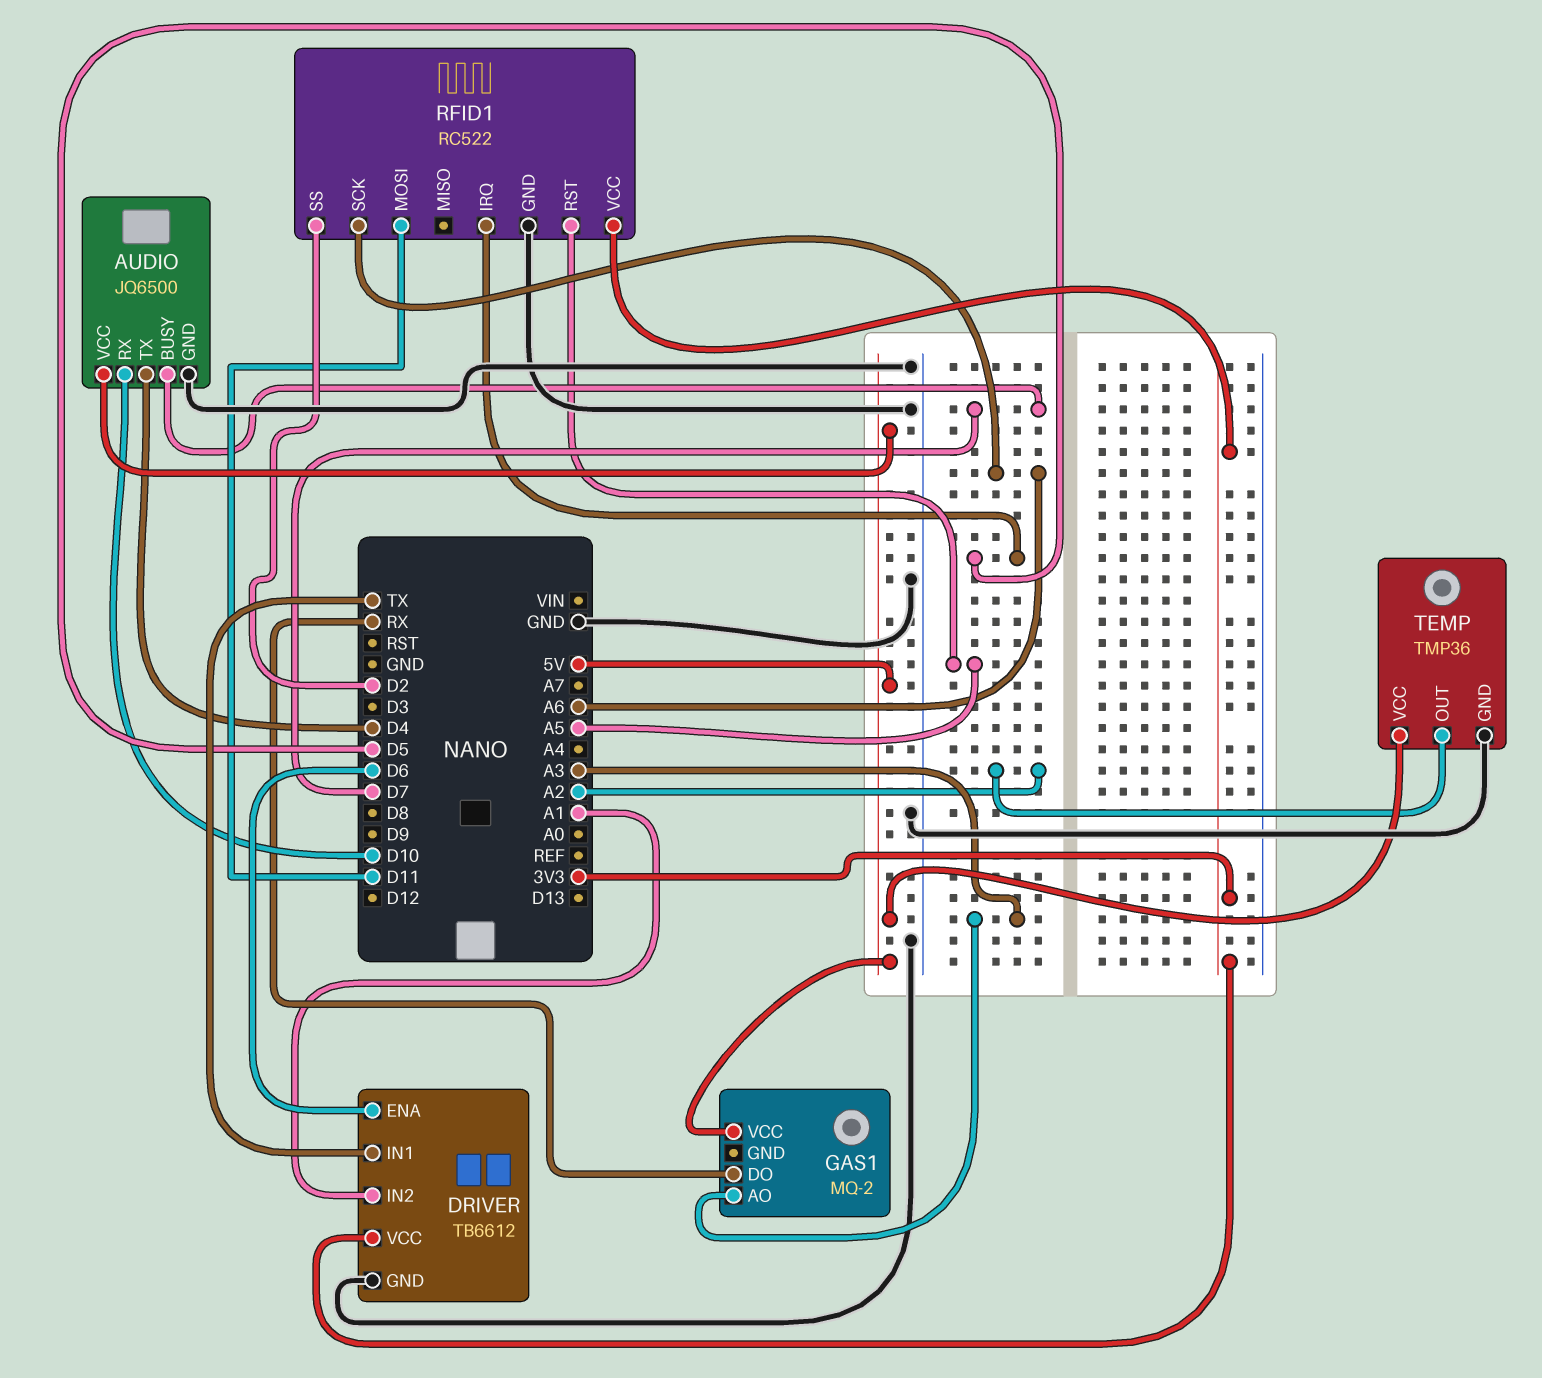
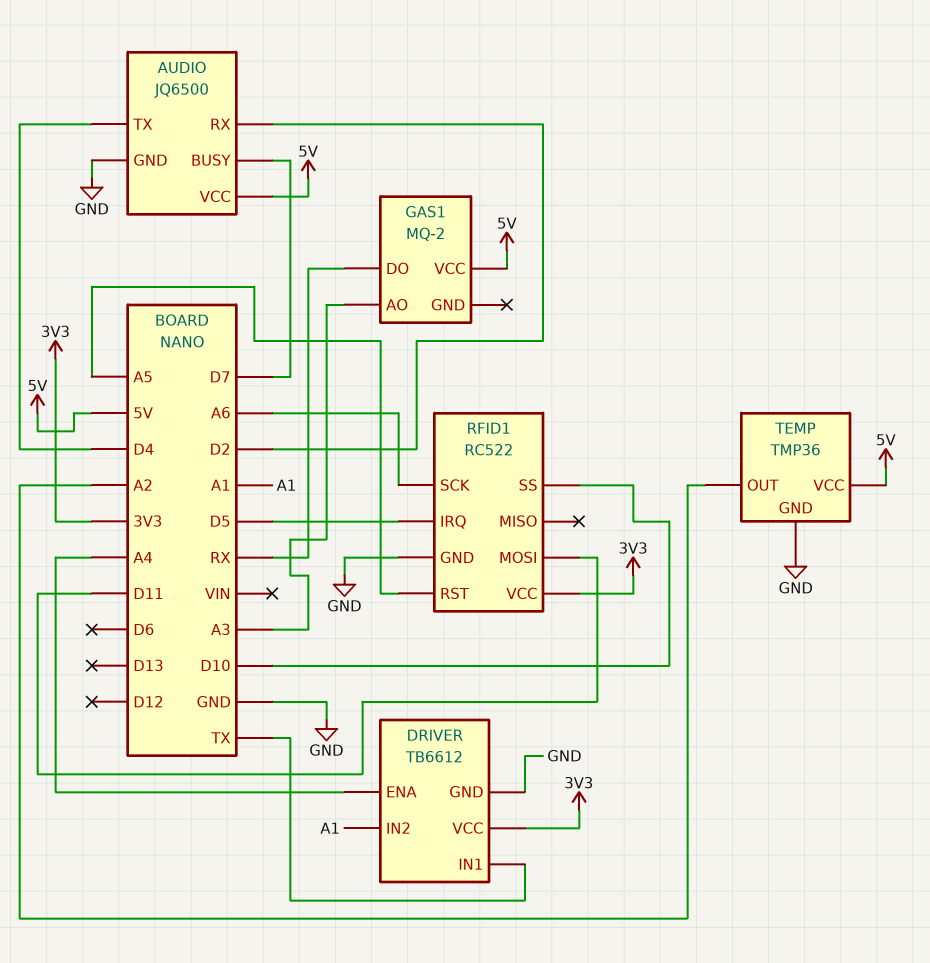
AUDIO pin RX: D10 -> D2
DRIVER pin ENA: D6 -> A4
RFID1 pin SS: D2 -> D10

